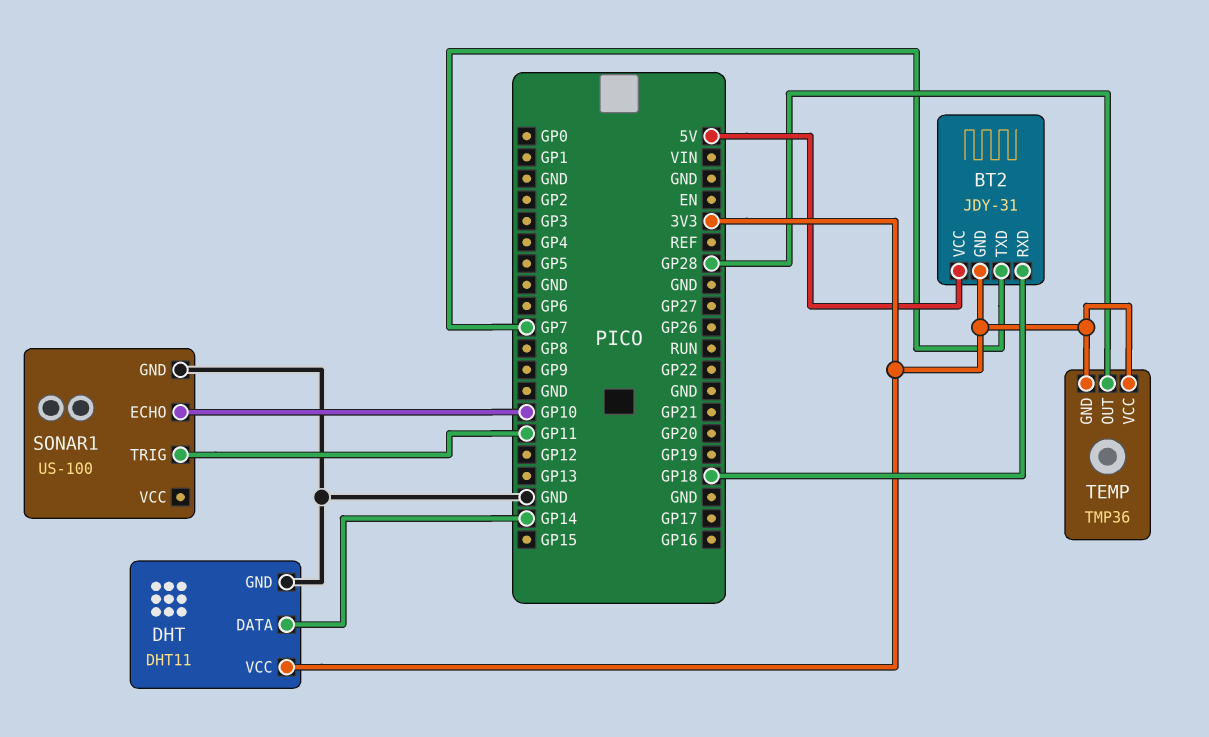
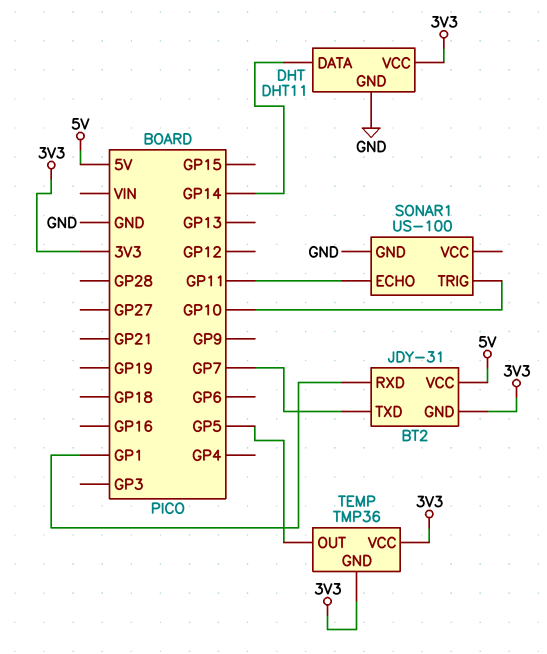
BT2 pin RXD: GP18 -> GP1
SONAR1 pin ECHO: GP10 -> GP11
SONAR1 pin TRIG: GP11 -> GP10
TEMP pin OUT: GP28 -> GP5

